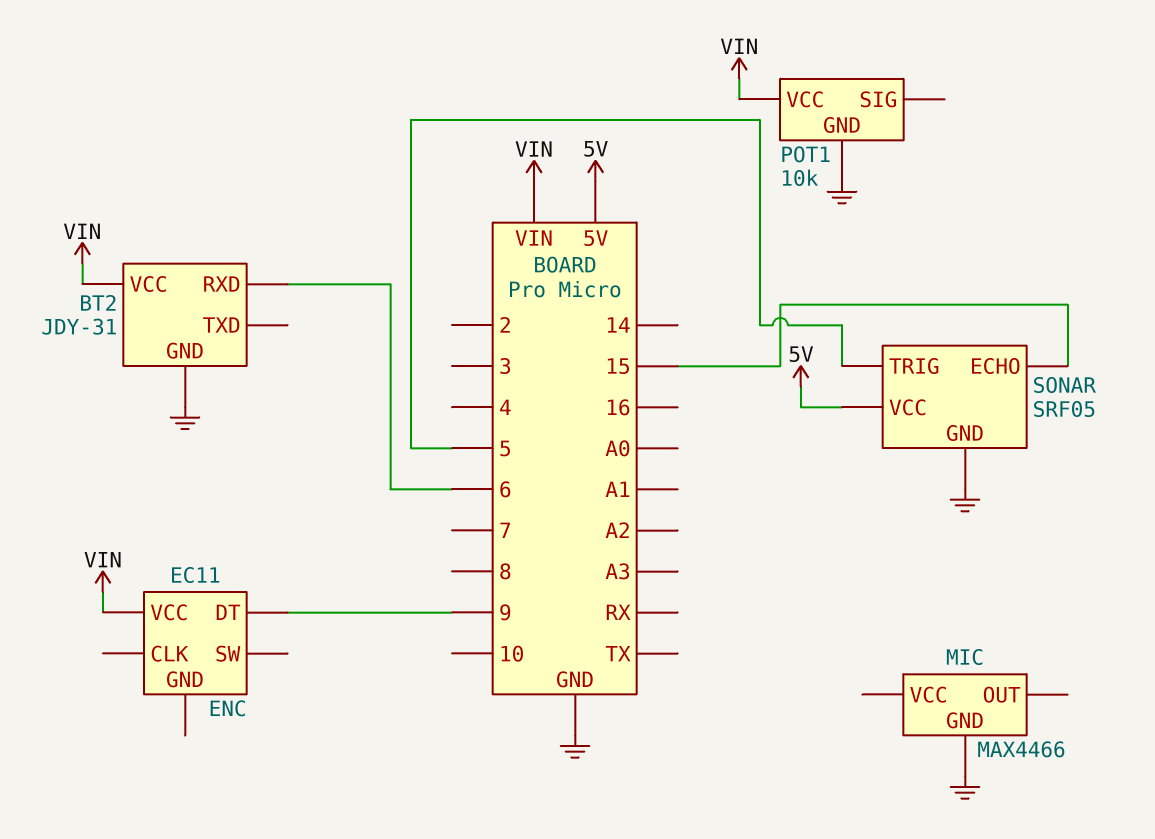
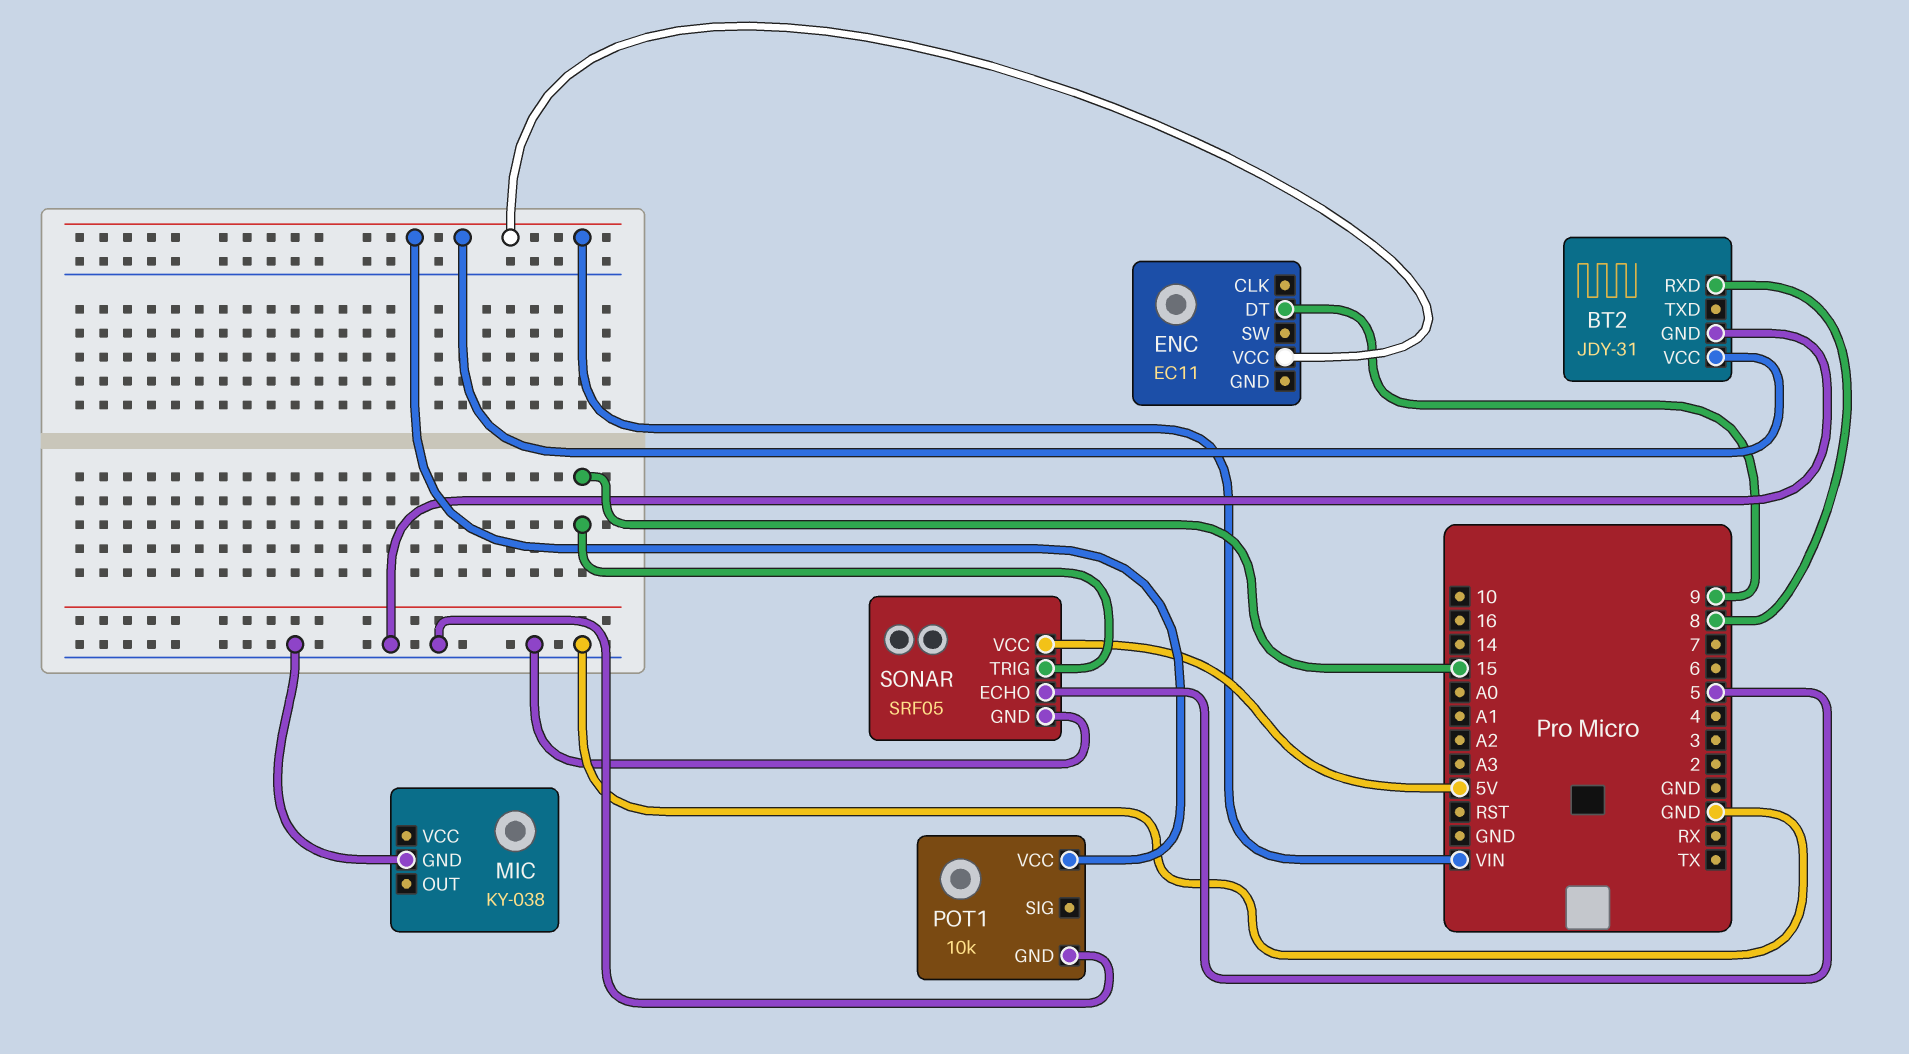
BT2 pin RXD: 6 -> 8
MIC: MAX4466 -> KY-038
SONAR pin ECHO: 15 -> 5
SONAR pin TRIG: 5 -> 15

